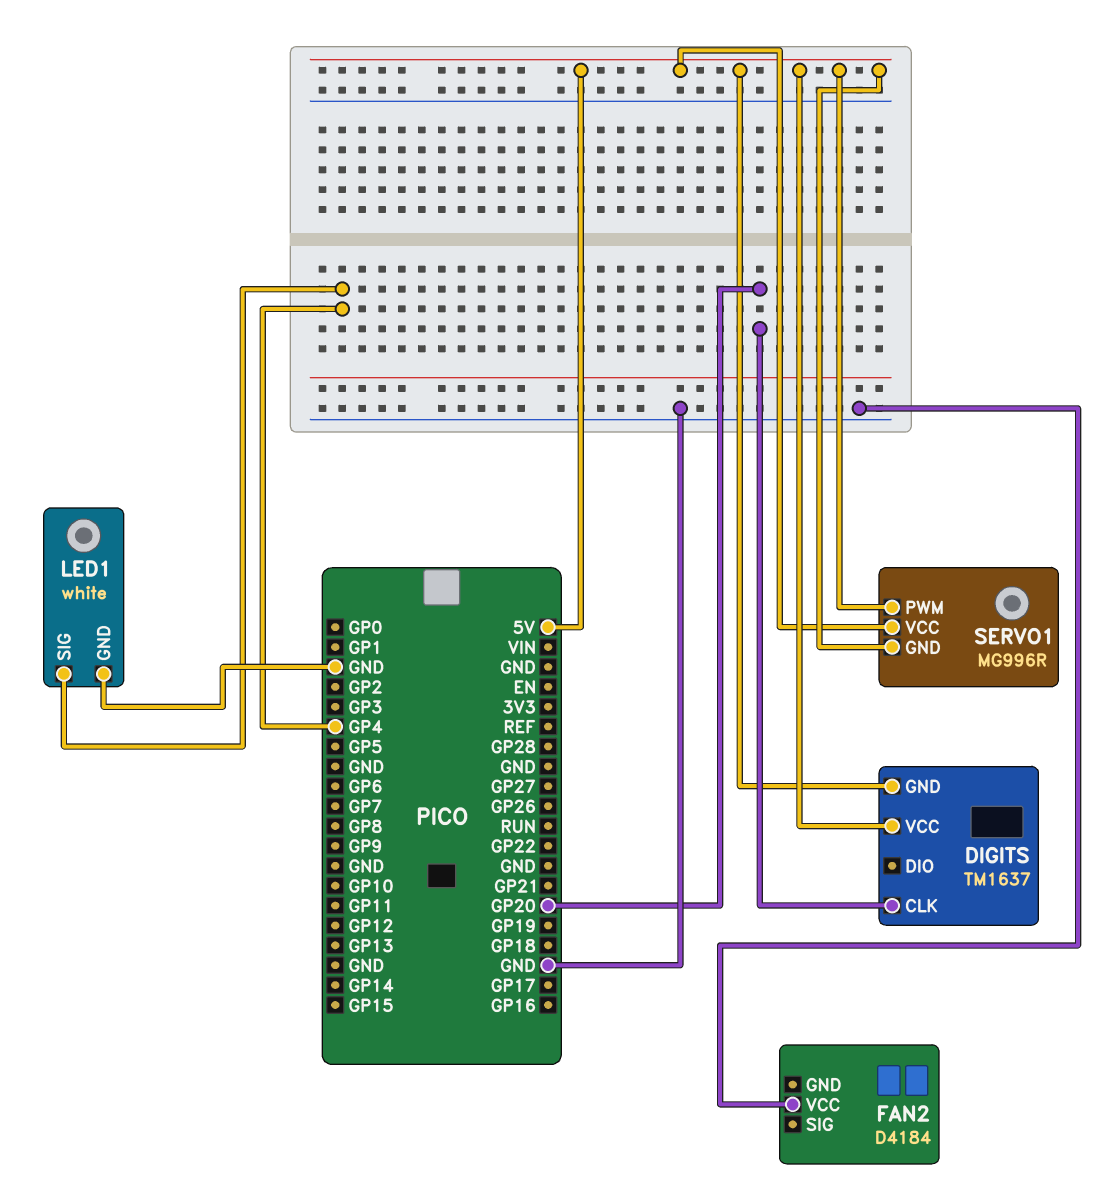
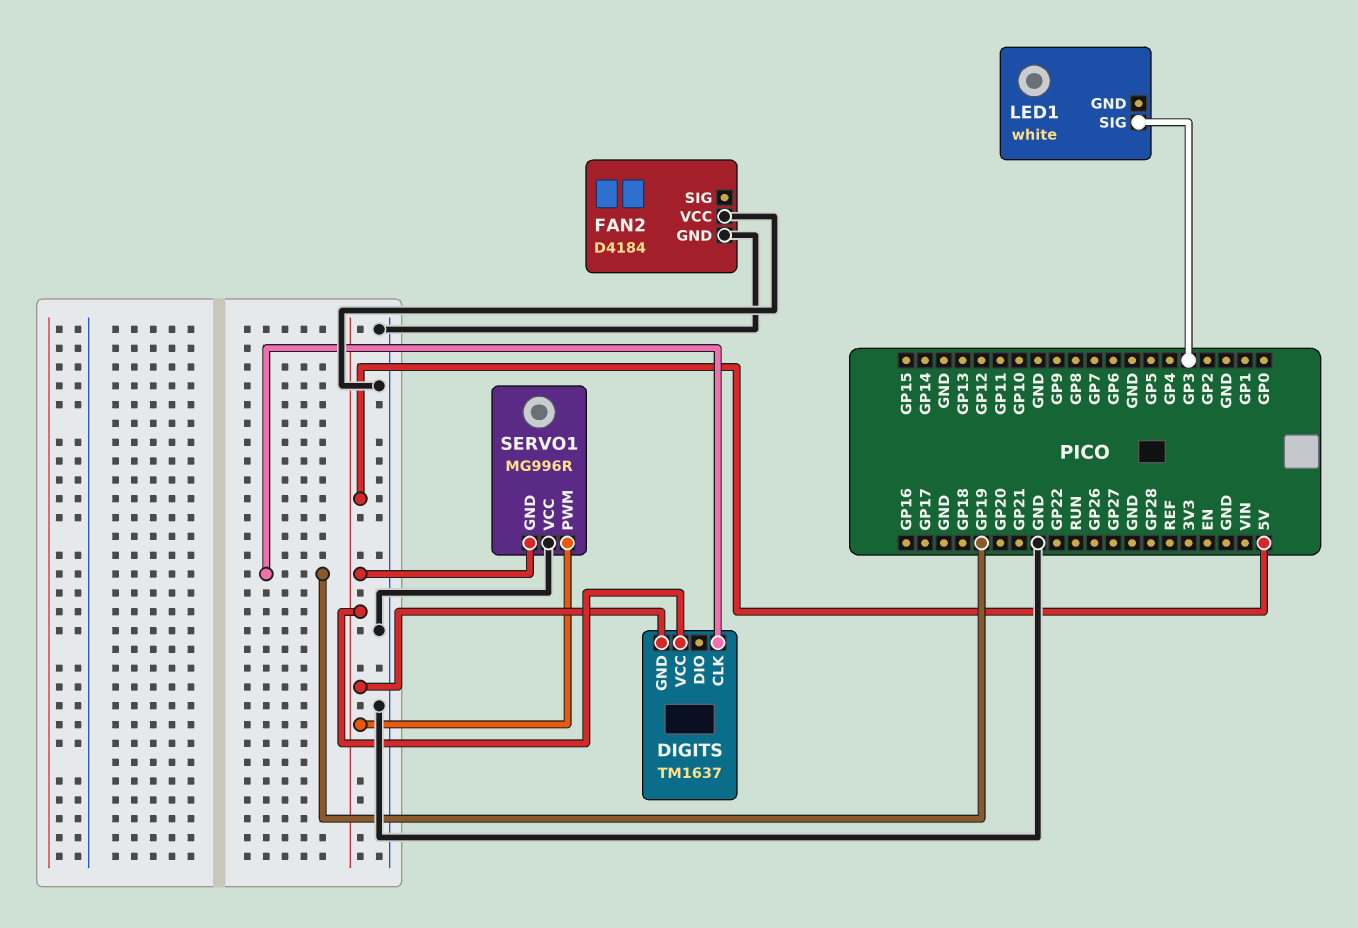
DIGITS pin CLK: GP20 -> GP19
FAN2 pin GND: none -> GND
LED1 pin GND: GND -> none
LED1 pin SIG: GP4 -> GP3
SERVO1 pin VCC: 5V -> GND

